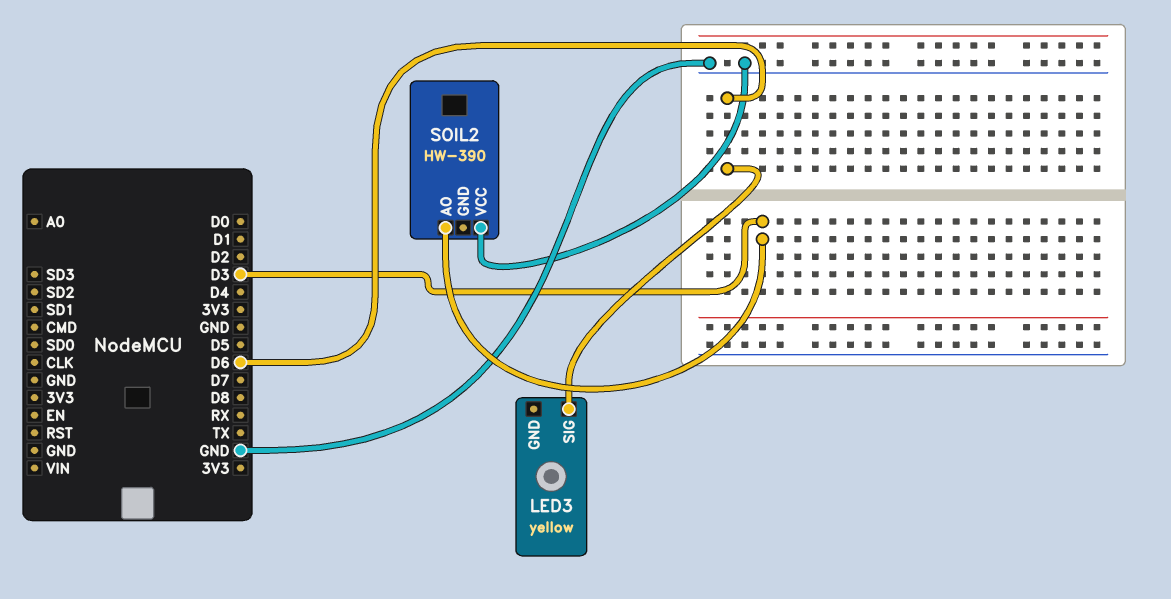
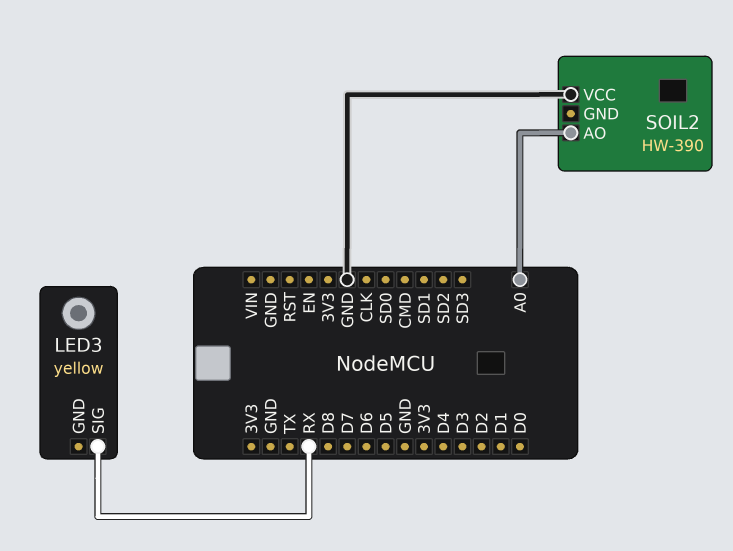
LED3 pin SIG: D6 -> RX
SOIL2 pin AO: D3 -> A0

